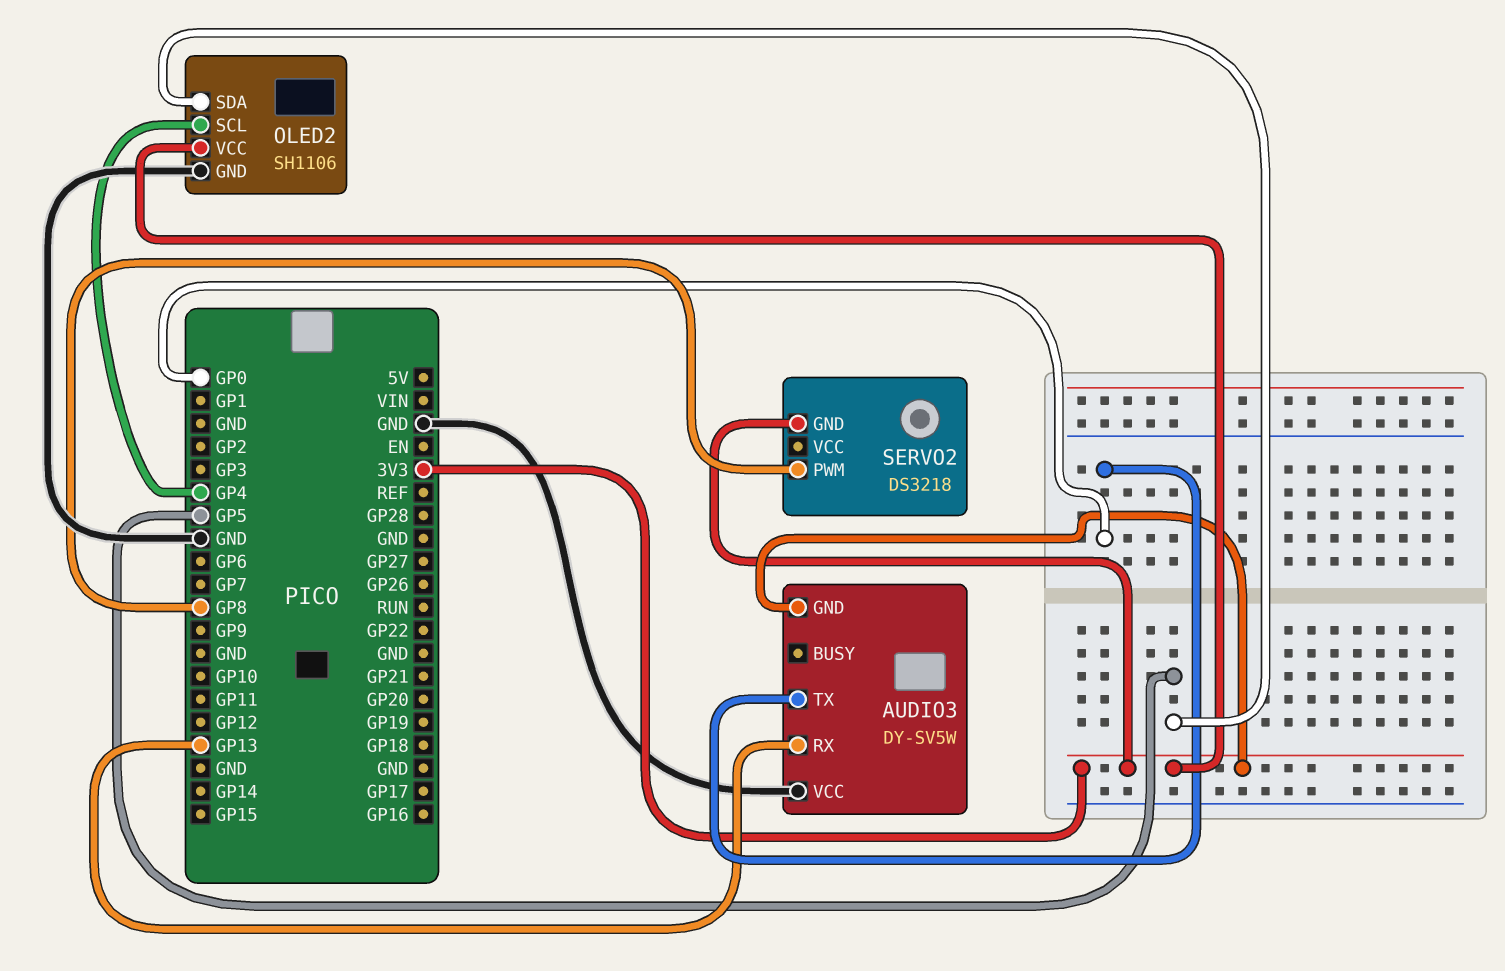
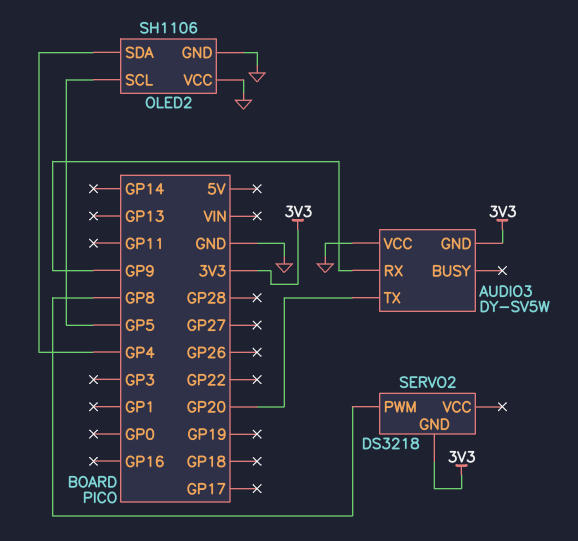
AUDIO3 pin RX: GP13 -> GP9
AUDIO3 pin TX: GP0 -> GP20
OLED2 pin SCL: GP4 -> GP5
OLED2 pin SDA: GP5 -> GP4
OLED2 pin VCC: 3V3 -> GND

